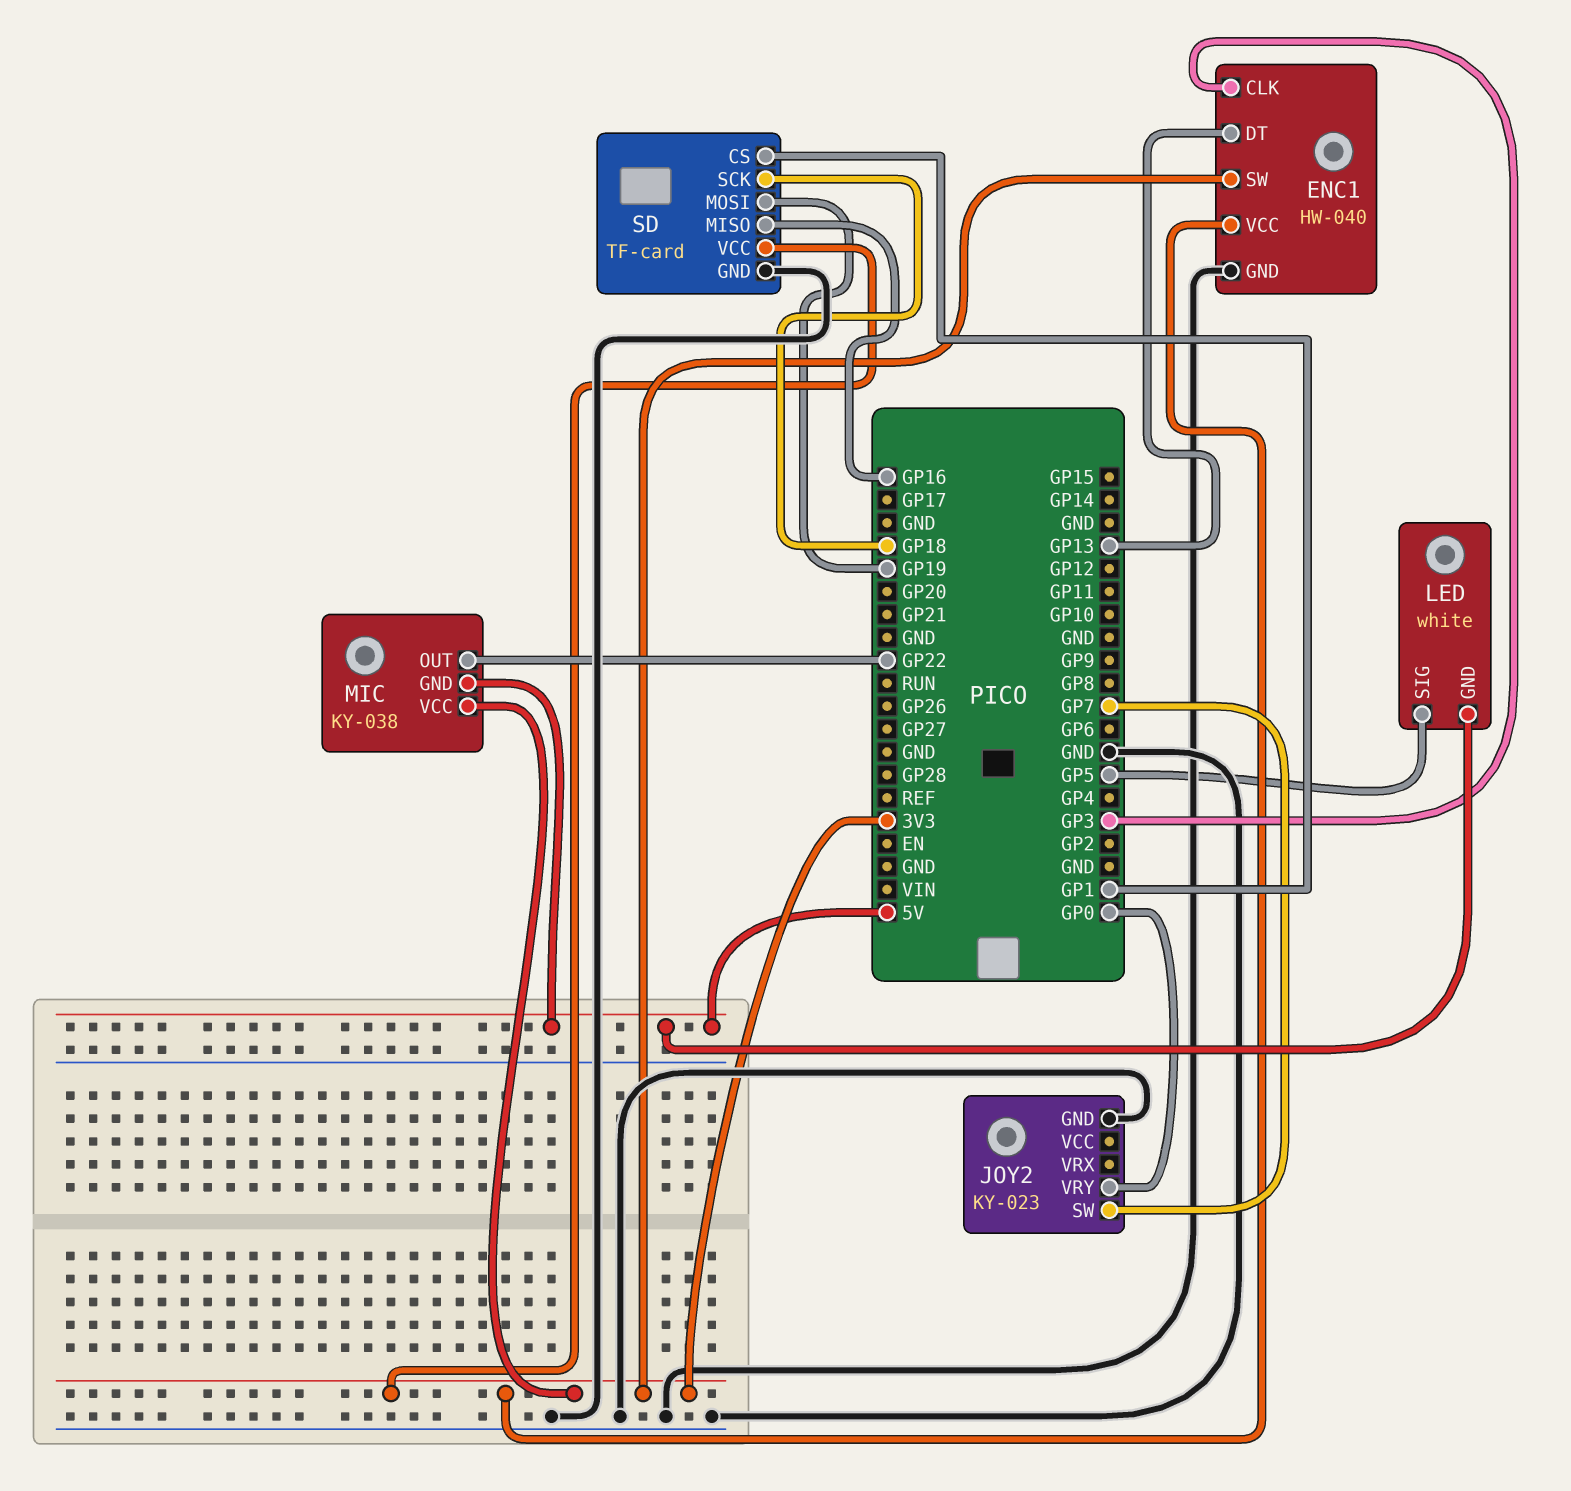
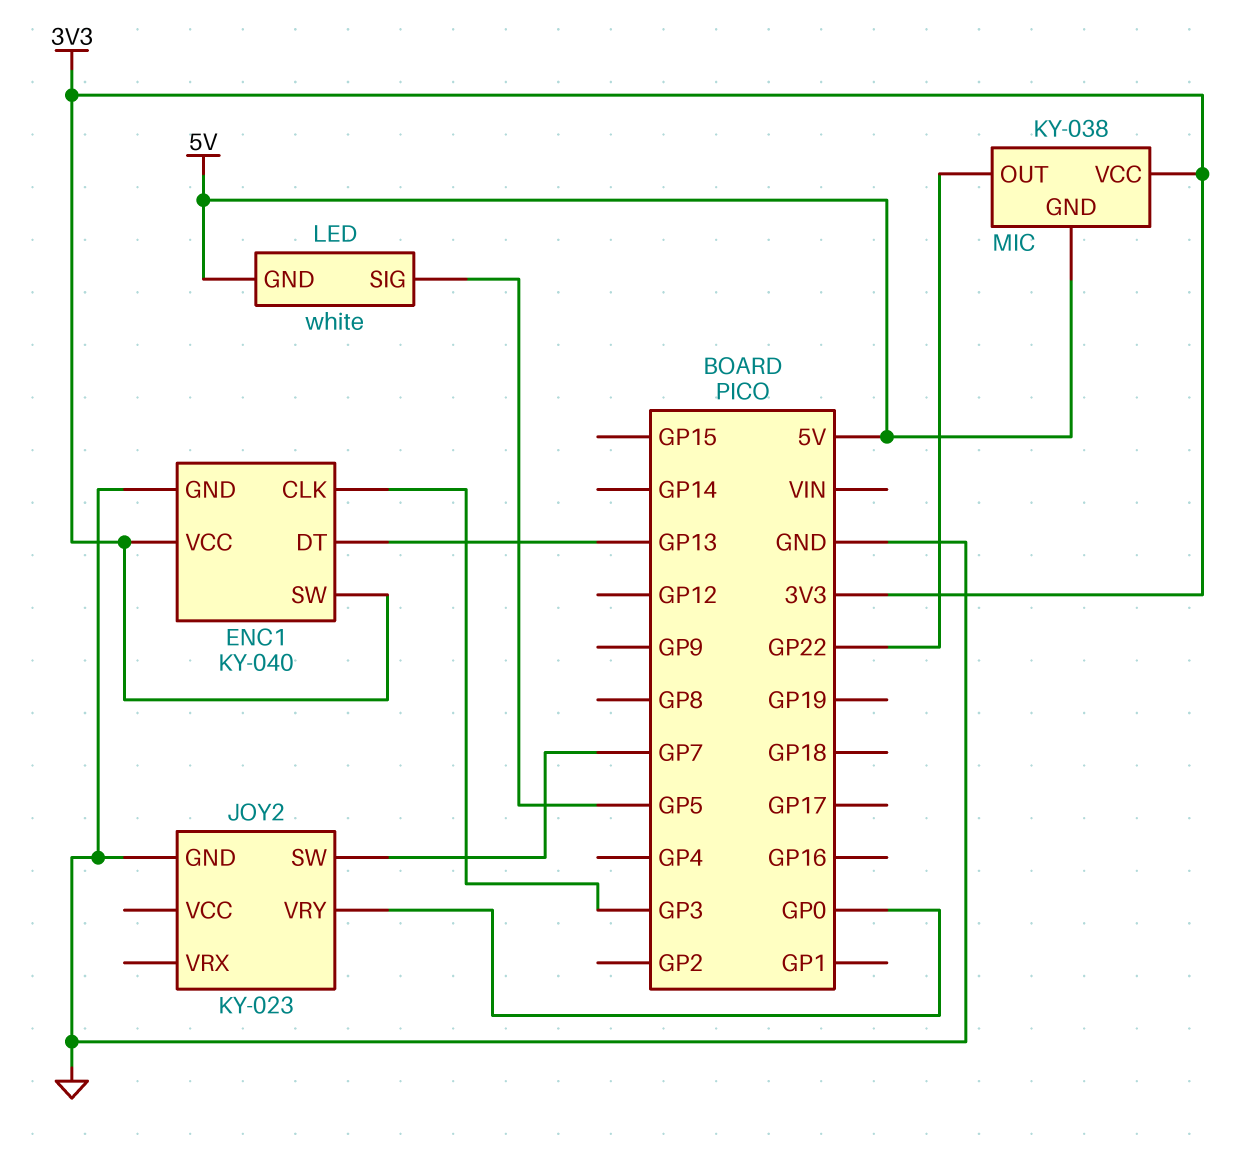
ENC1: HW-040 -> KY-040
SD: TF-card -> none
SD pin CS: GP1 -> none
SD pin GND: GND -> none
SD pin MISO: GP16 -> none
SD pin MOSI: GP19 -> none
SD pin SCK: GP18 -> none
SD pin VCC: 3V3 -> none

